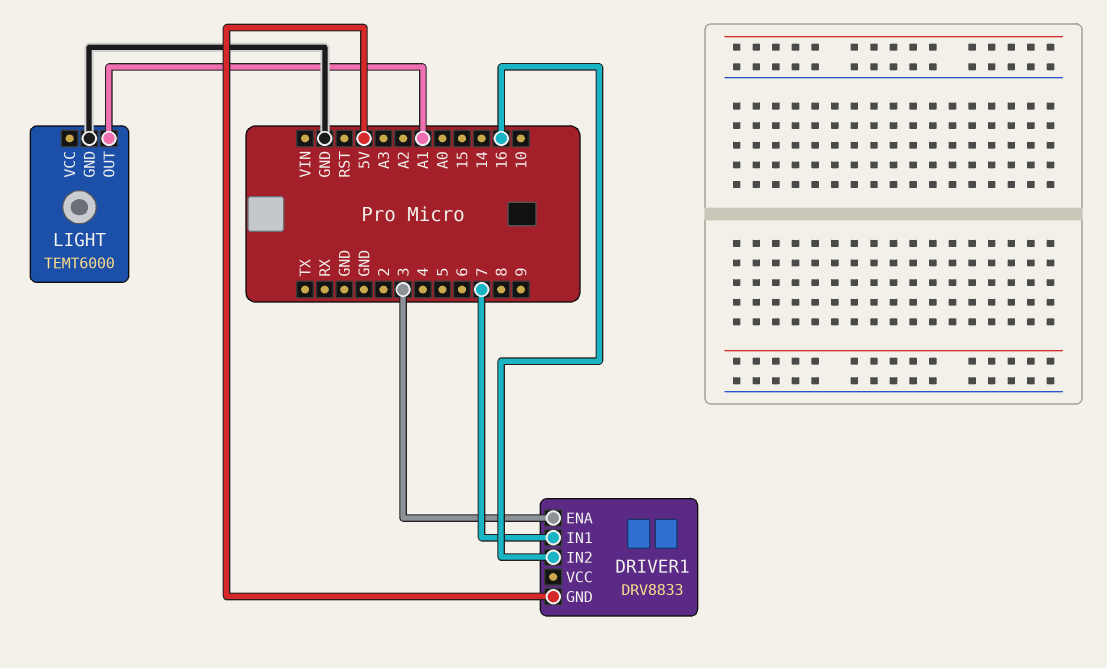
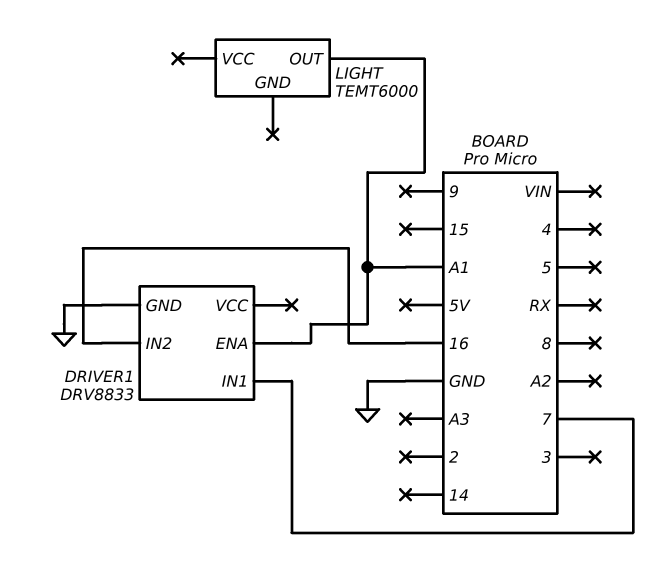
DRIVER1 pin ENA: 3 -> A1
DRIVER1 pin GND: 5V -> GND
LIGHT pin GND: GND -> none

